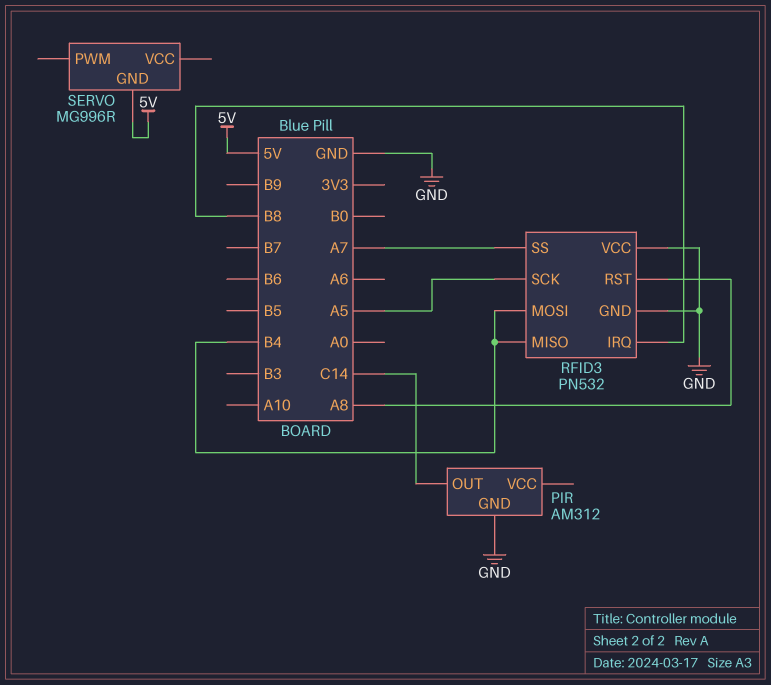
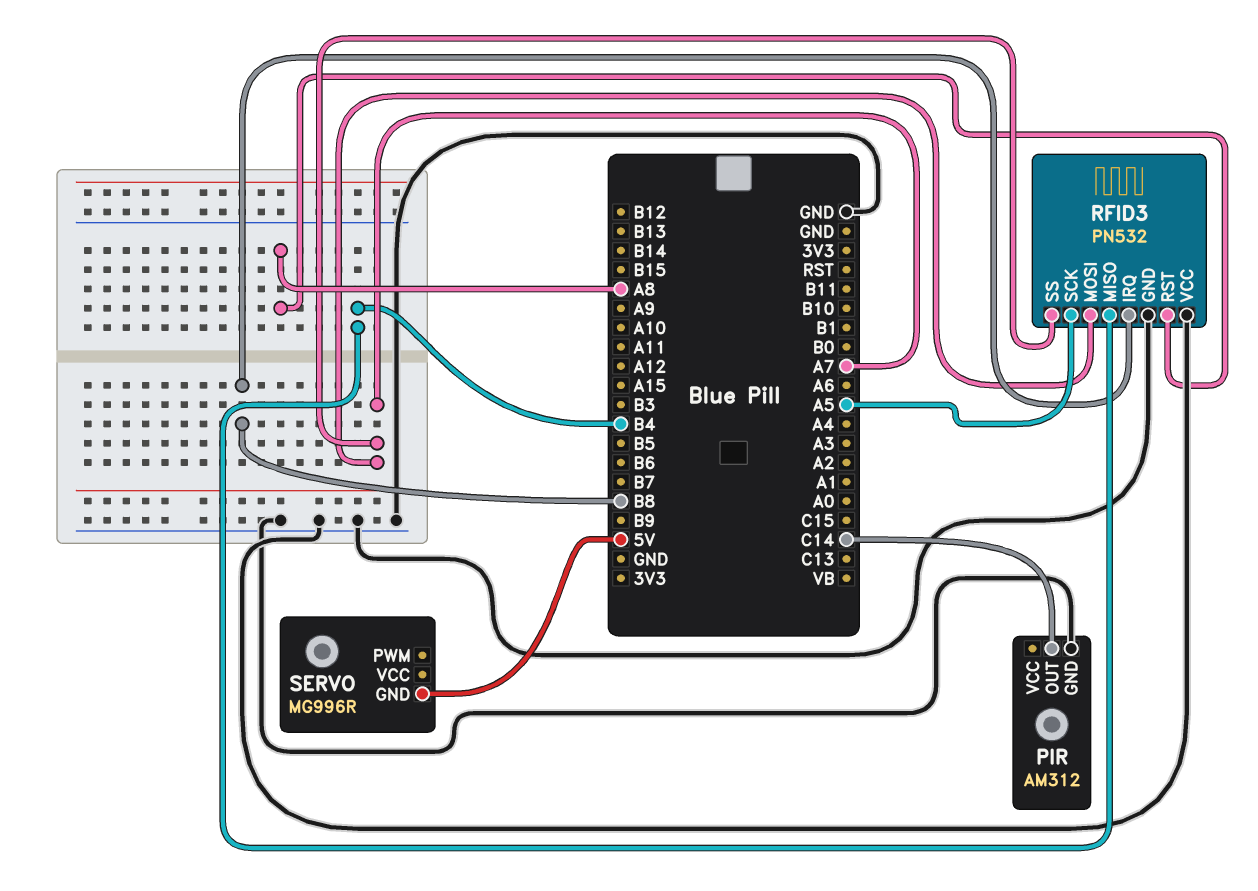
RFID3 pin MOSI: B4 -> A7

